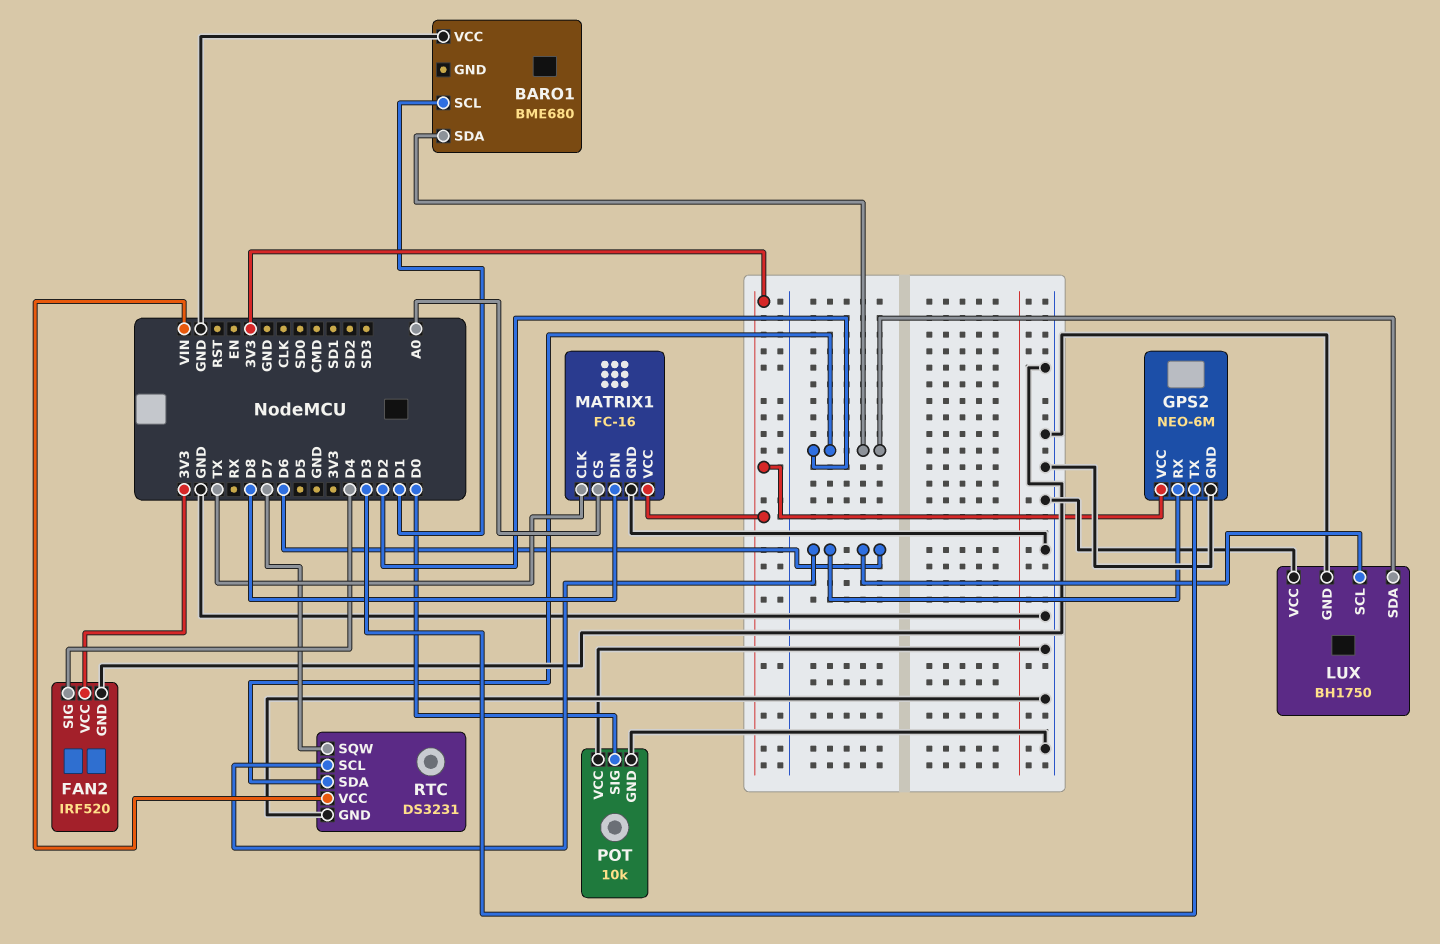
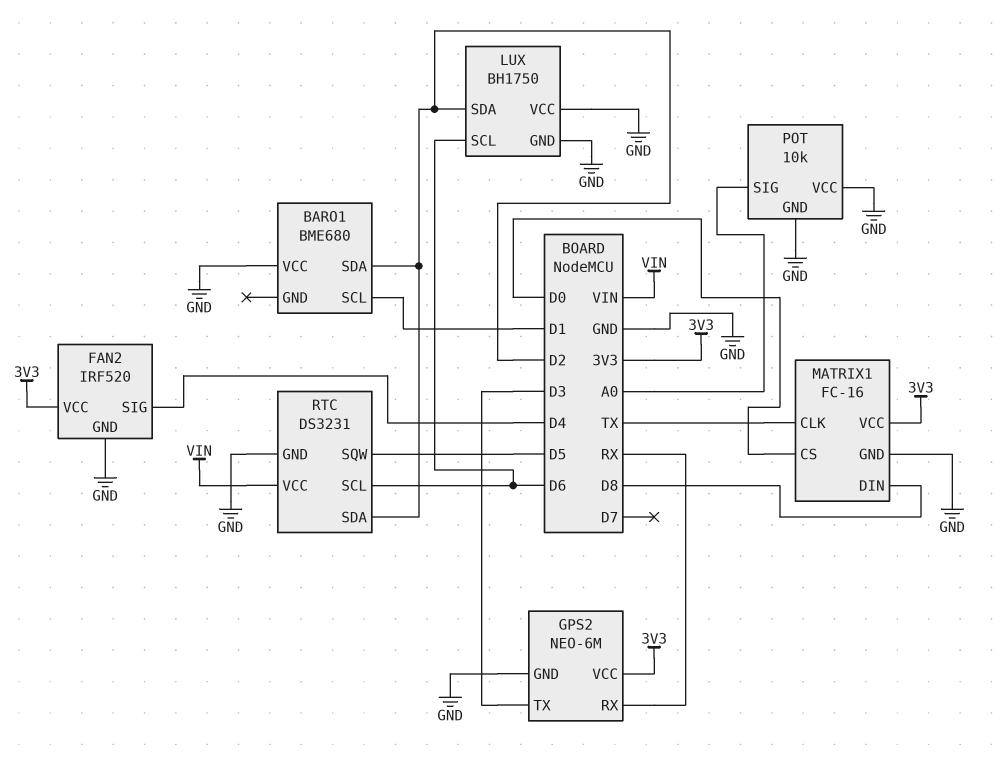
GPS2 pin RX: D6 -> RX
MATRIX1 pin CS: A0 -> D0
POT pin SIG: D0 -> A0
RTC pin SQW: D7 -> D5

